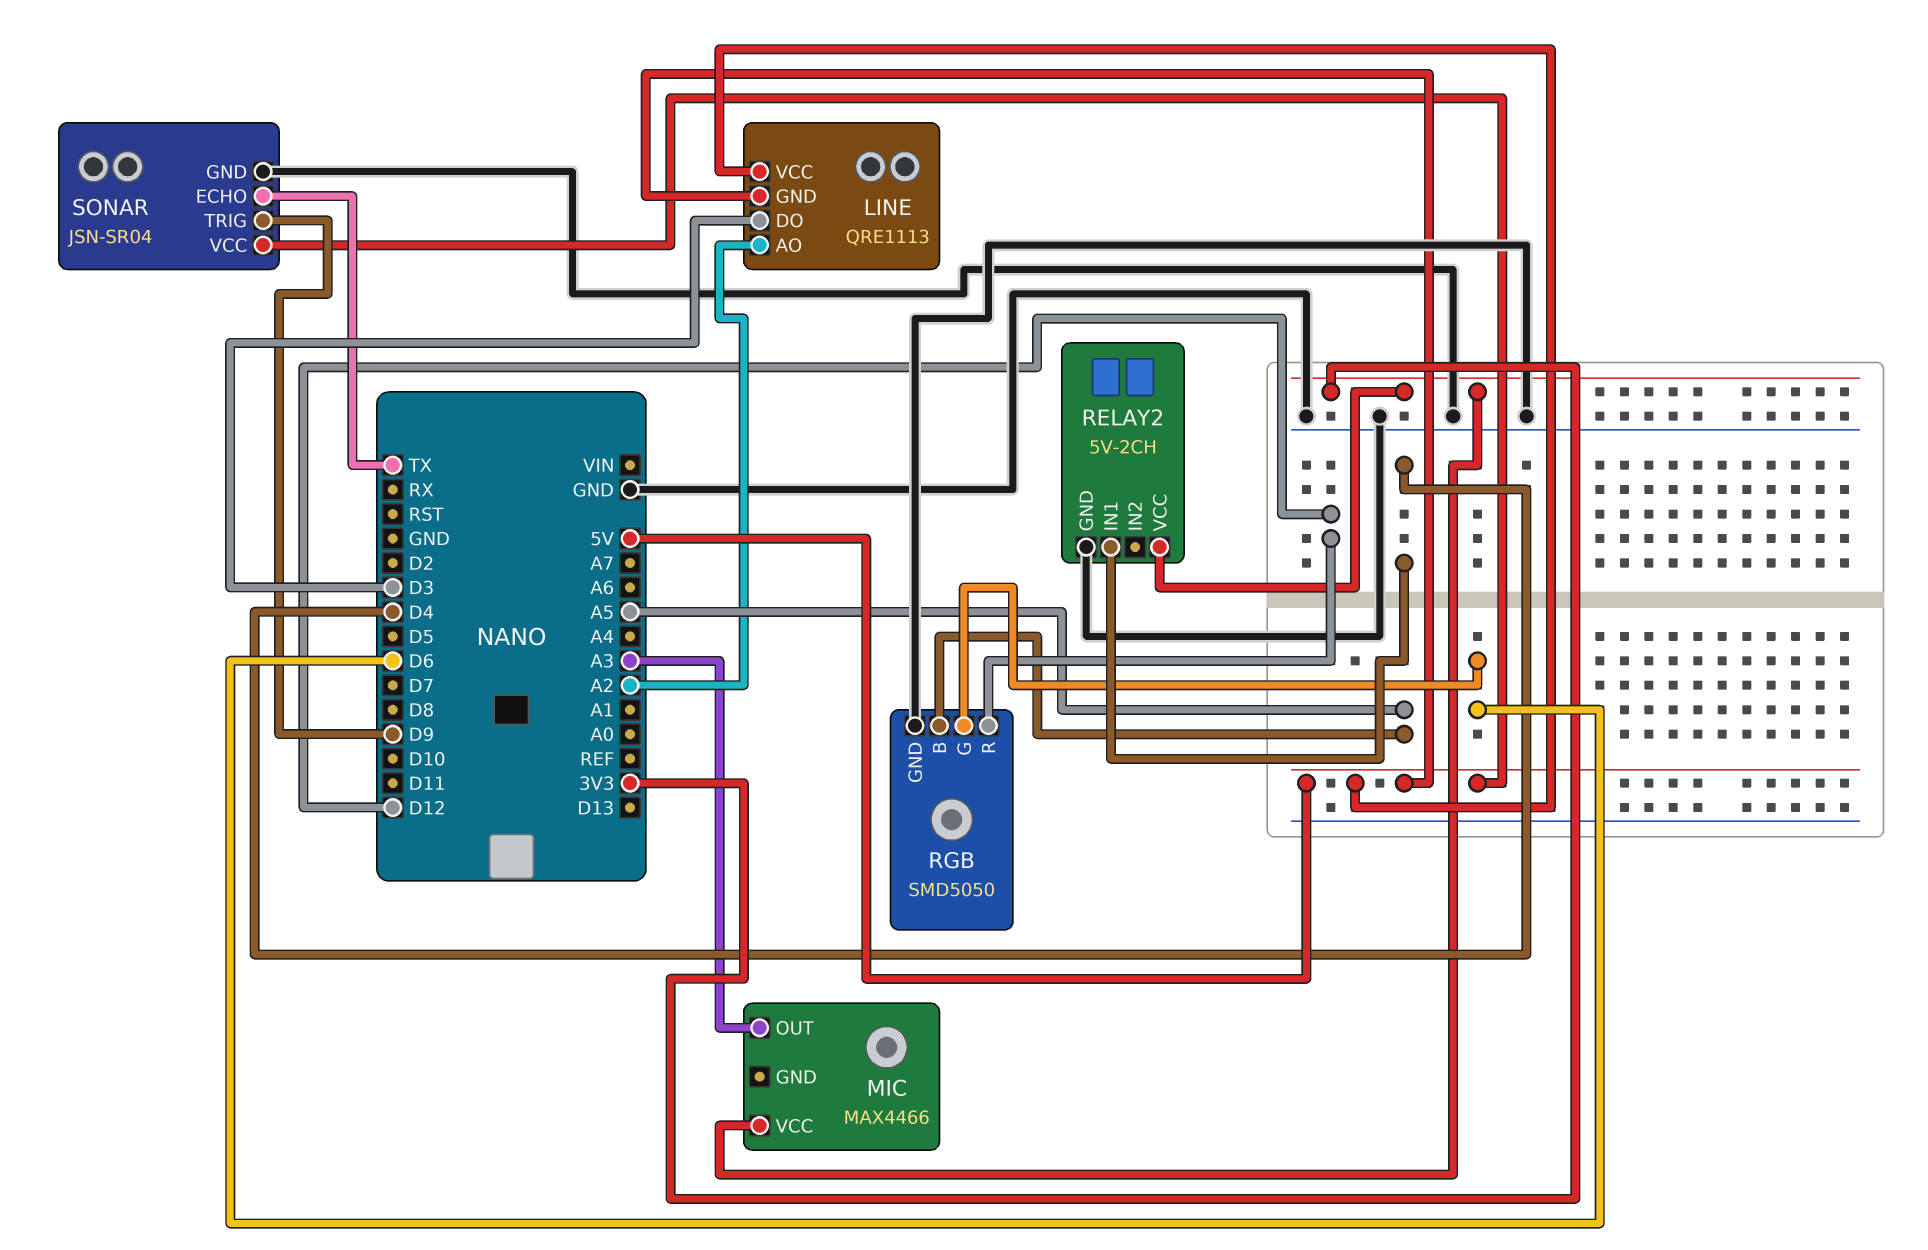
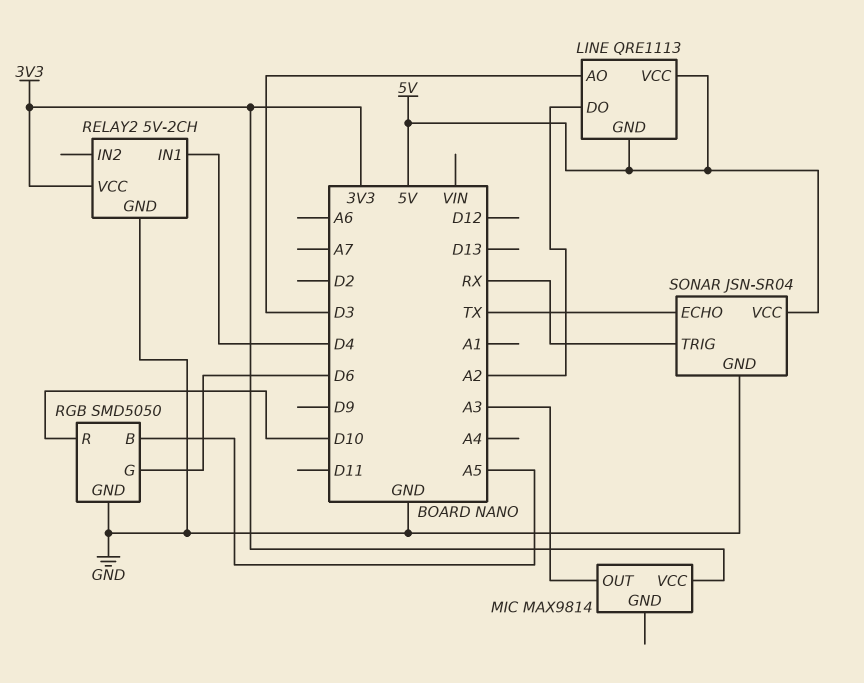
LINE pin AO: A2 -> D3
LINE pin DO: D3 -> A2
MIC: MAX4466 -> MAX9814
RGB pin R: D12 -> D10
SONAR pin TRIG: D9 -> RX

